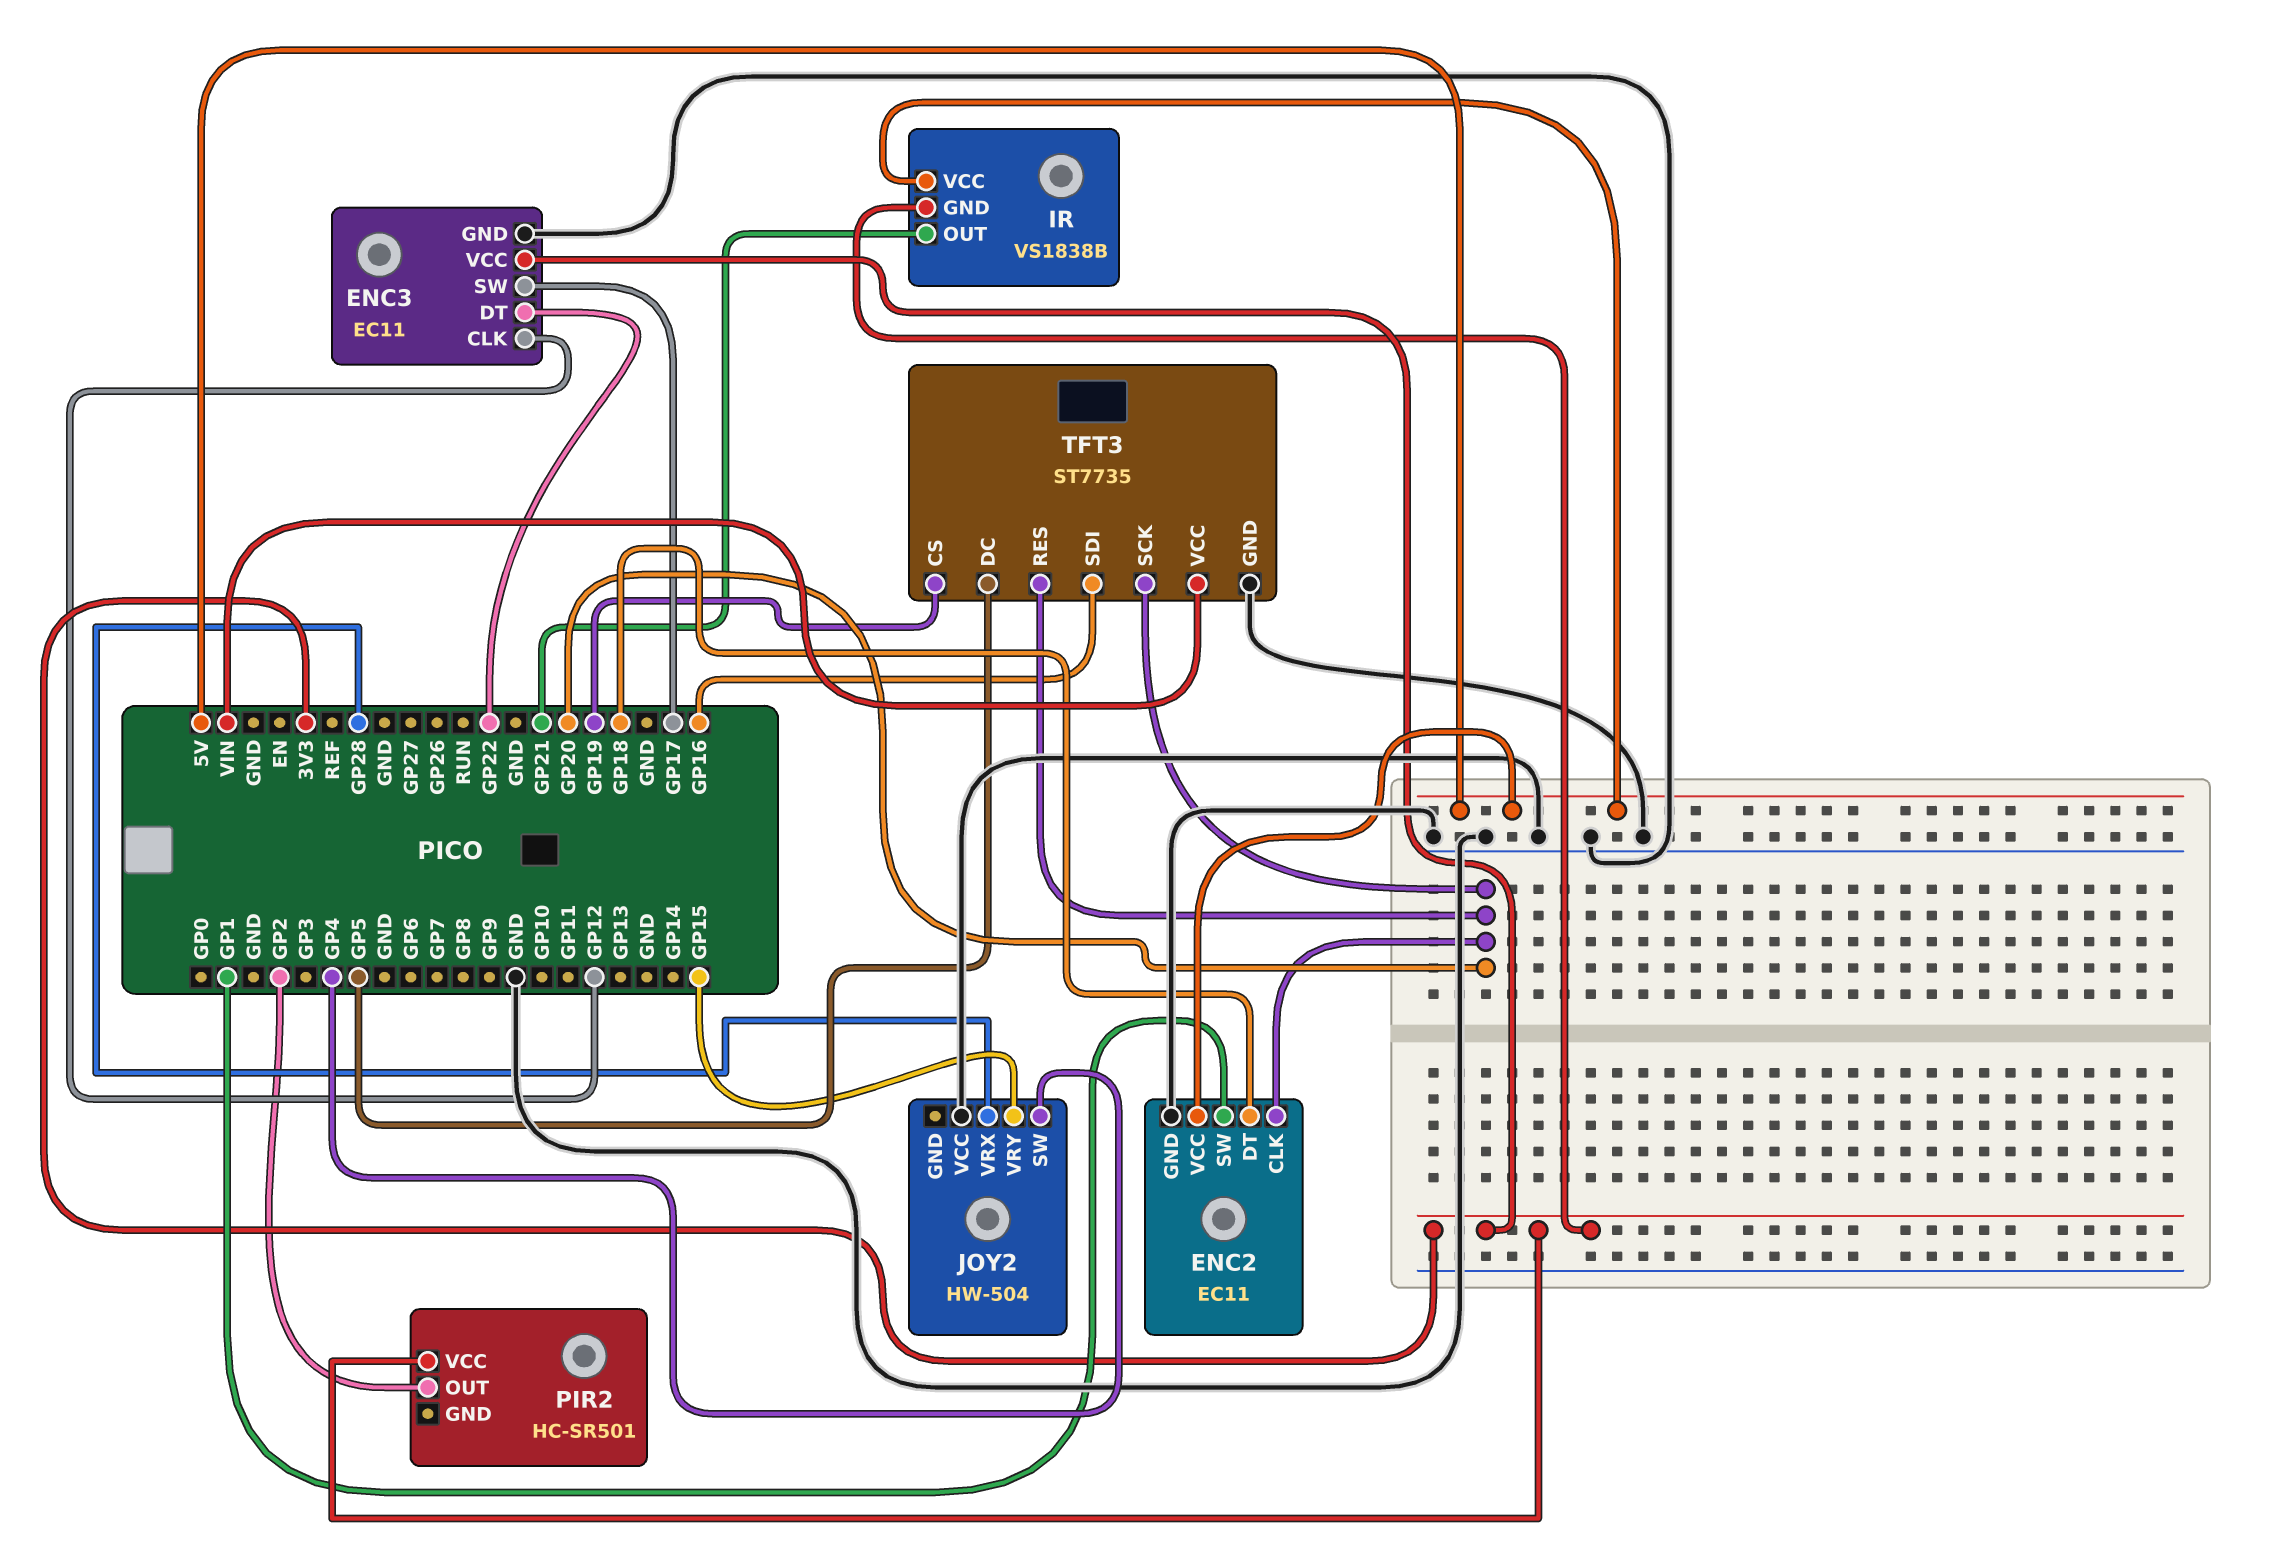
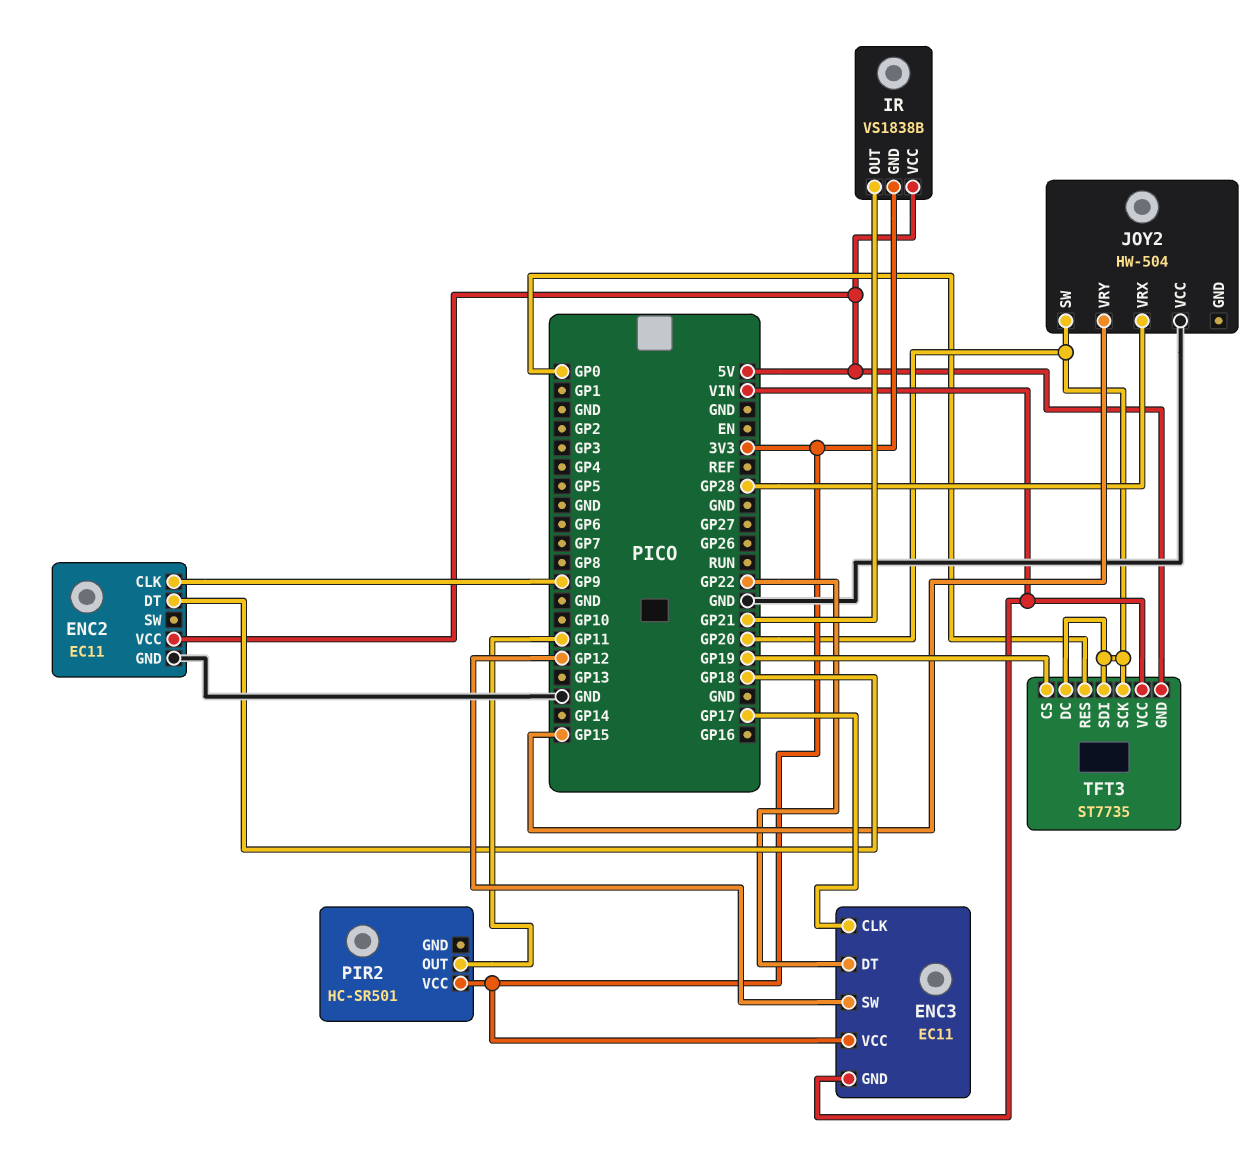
ENC2 pin CLK: GP20 -> GP9
ENC2 pin SW: GP1 -> none
ENC3 pin CLK: GP12 -> GP17
ENC3 pin GND: GND -> VIN
ENC3 pin SW: GP17 -> GP12
JOY2 pin SW: GP4 -> GP20
PIR2 pin OUT: GP2 -> GP11
TFT3 pin DC: GP5 -> GP20
TFT3 pin GND: GND -> 5V
TFT3 pin RES: GP20 -> GP0
TFT3 pin SDI: GP16 -> GP20

